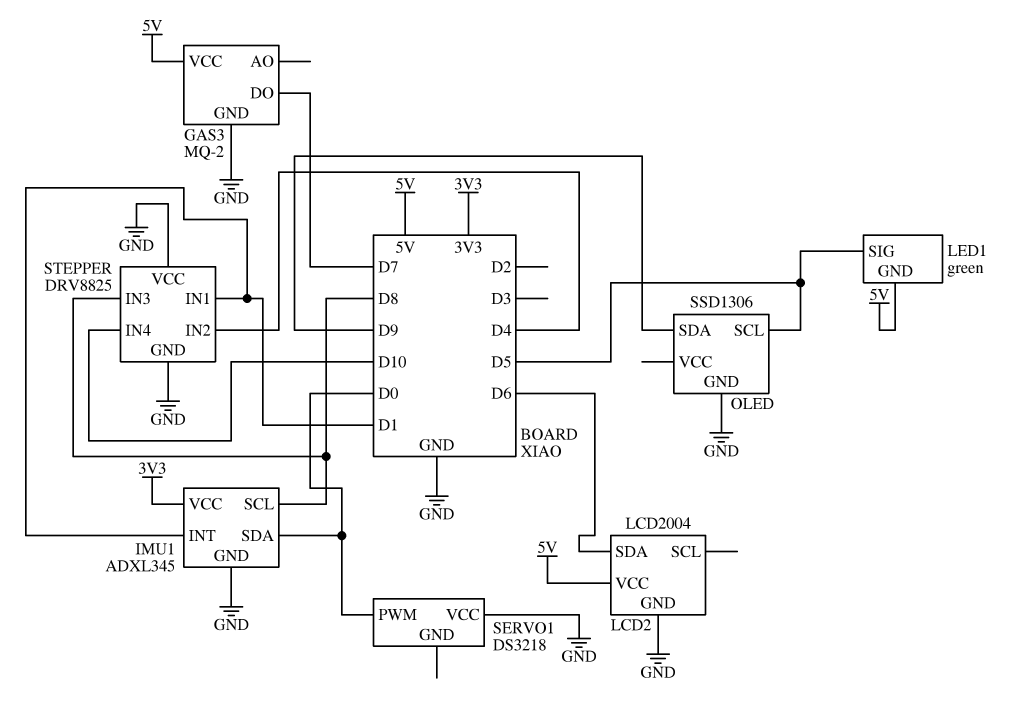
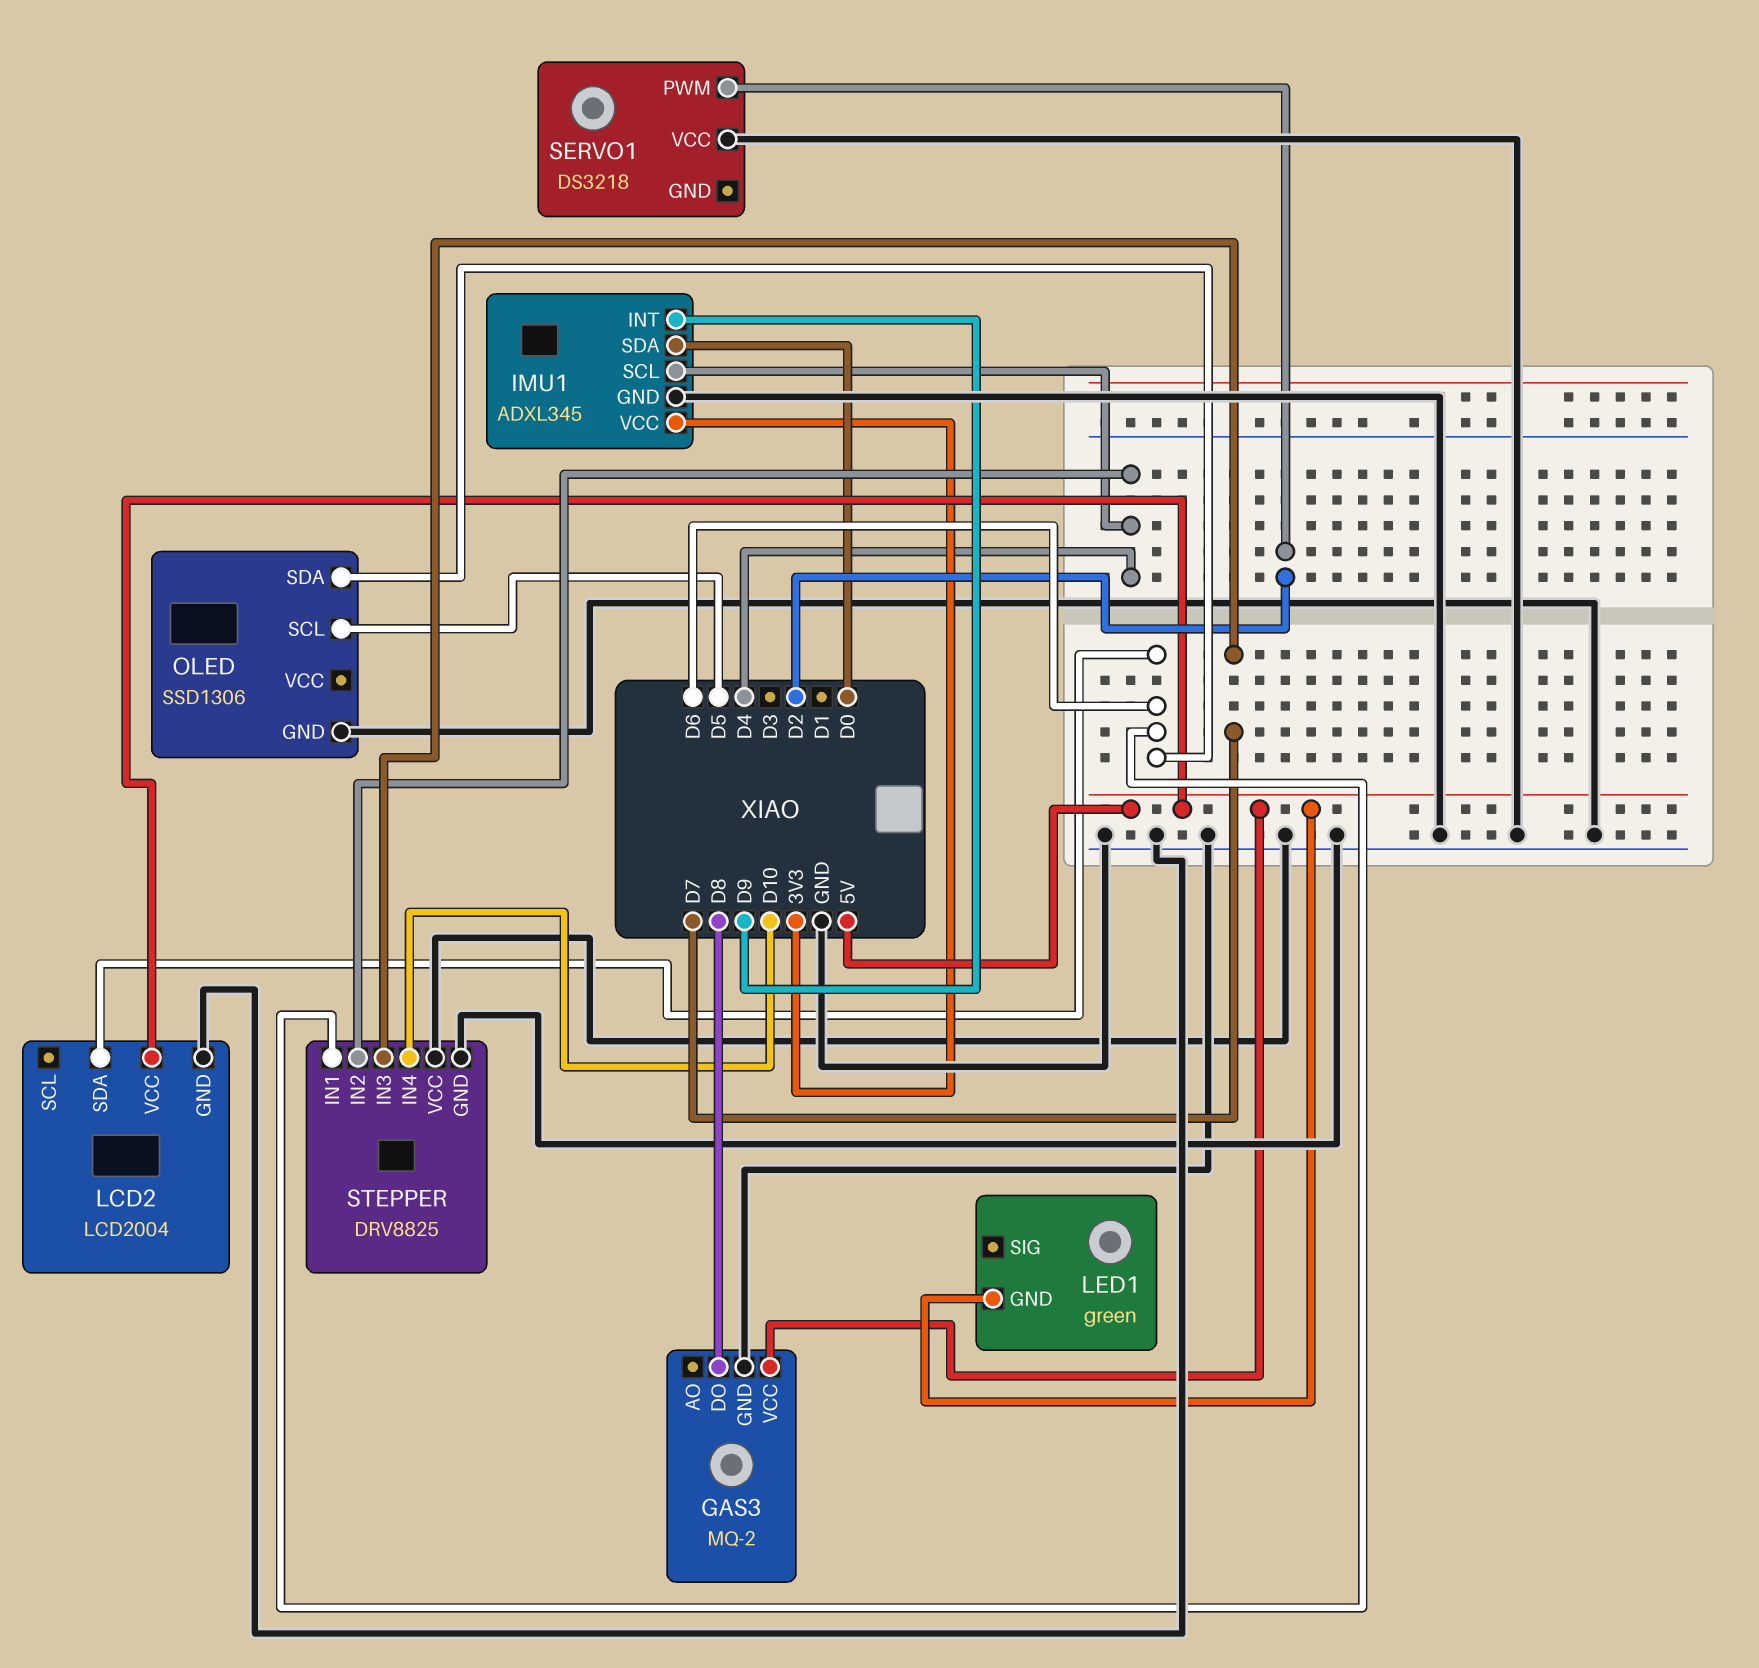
GAS3 pin DO: D7 -> D8
IMU1 pin INT: D1 -> D9
IMU1 pin SCL: D8 -> D4
LED1 pin SIG: D5 -> none
OLED pin SDA: D9 -> D6
SERVO1 pin PWM: D0 -> D2
STEPPER pin IN1: D1 -> D6
STEPPER pin IN3: D8 -> D7

